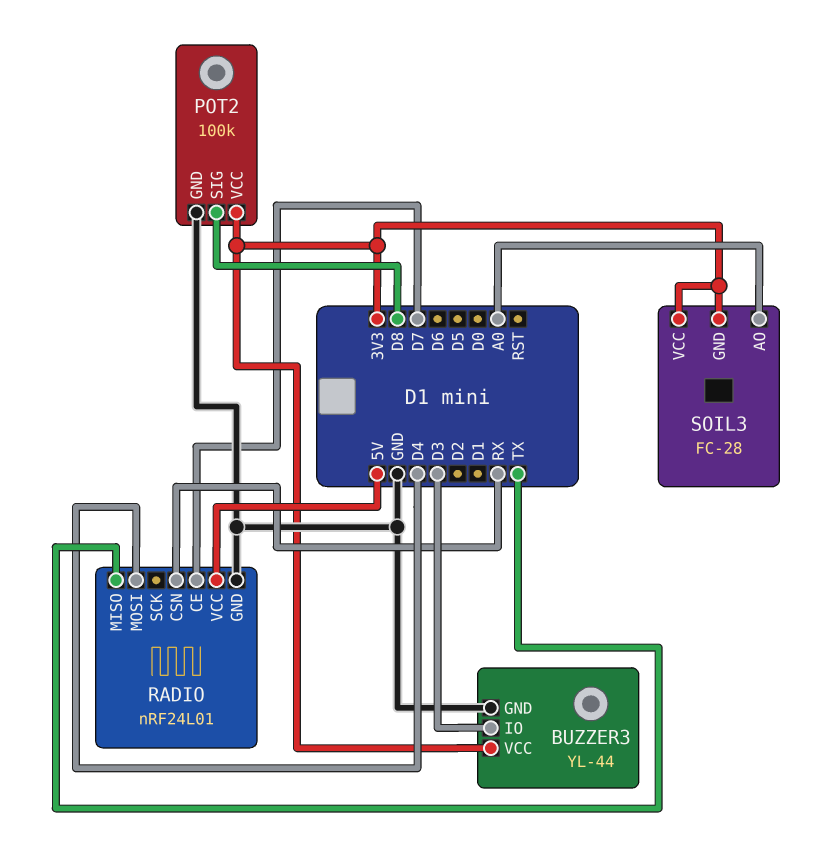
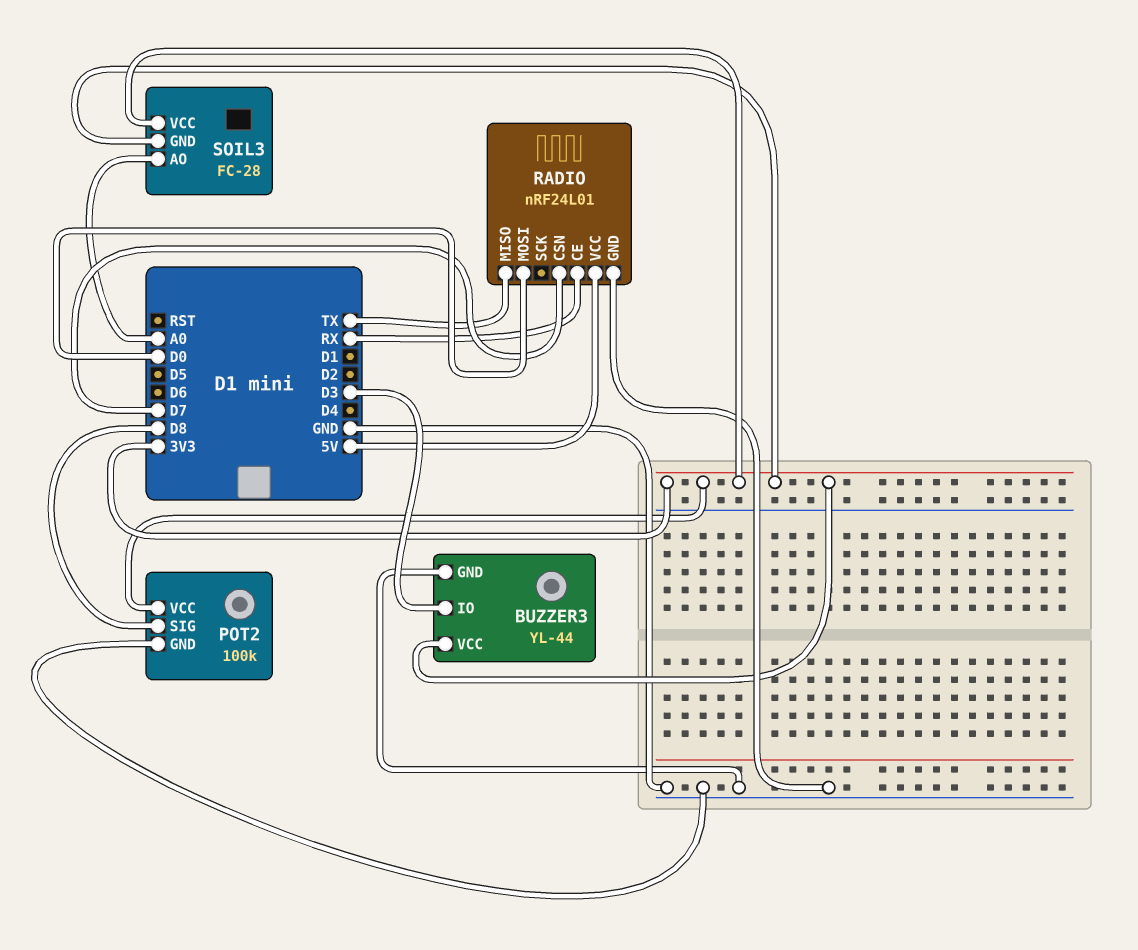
RADIO pin CE: D7 -> RX
RADIO pin CSN: RX -> D7
RADIO pin MOSI: D4 -> D0

